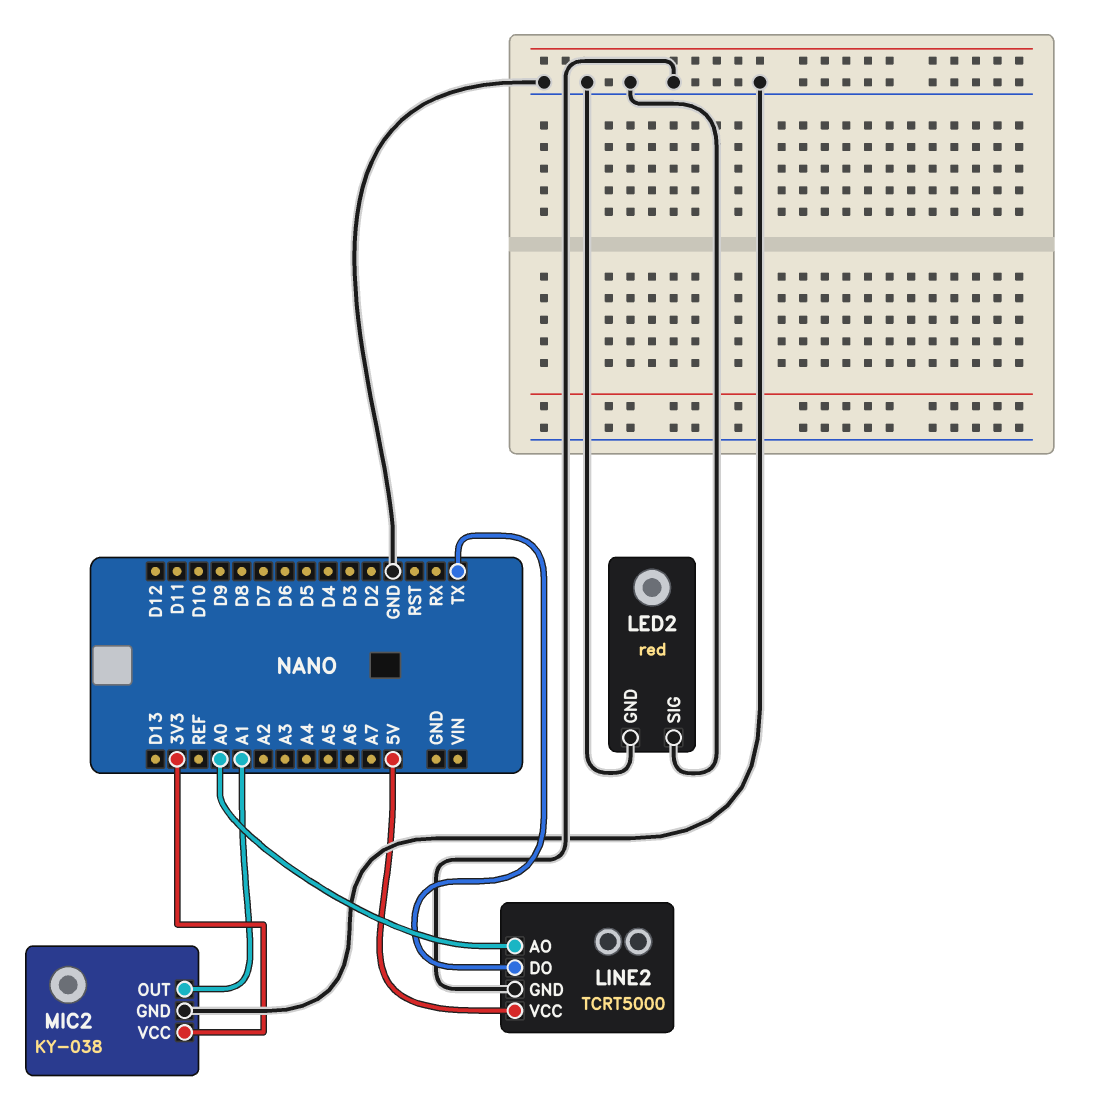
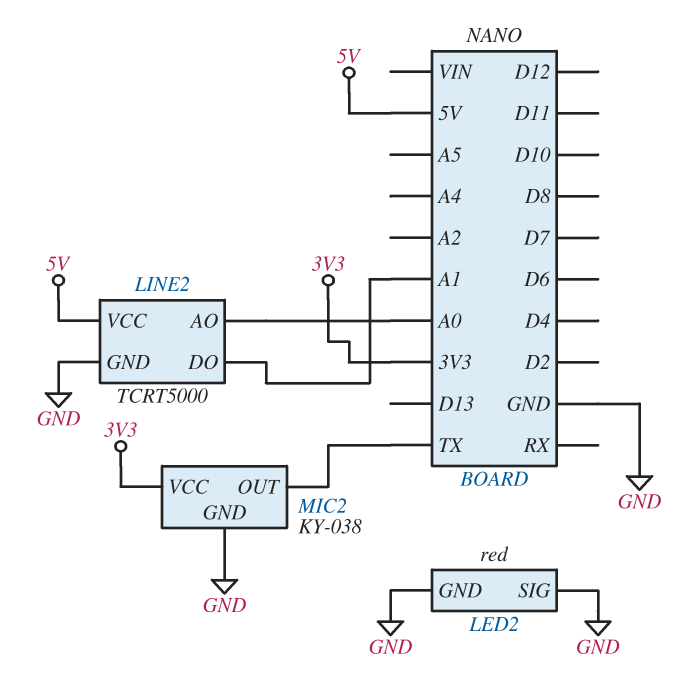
LINE2 pin DO: TX -> A1
MIC2 pin OUT: A1 -> TX

